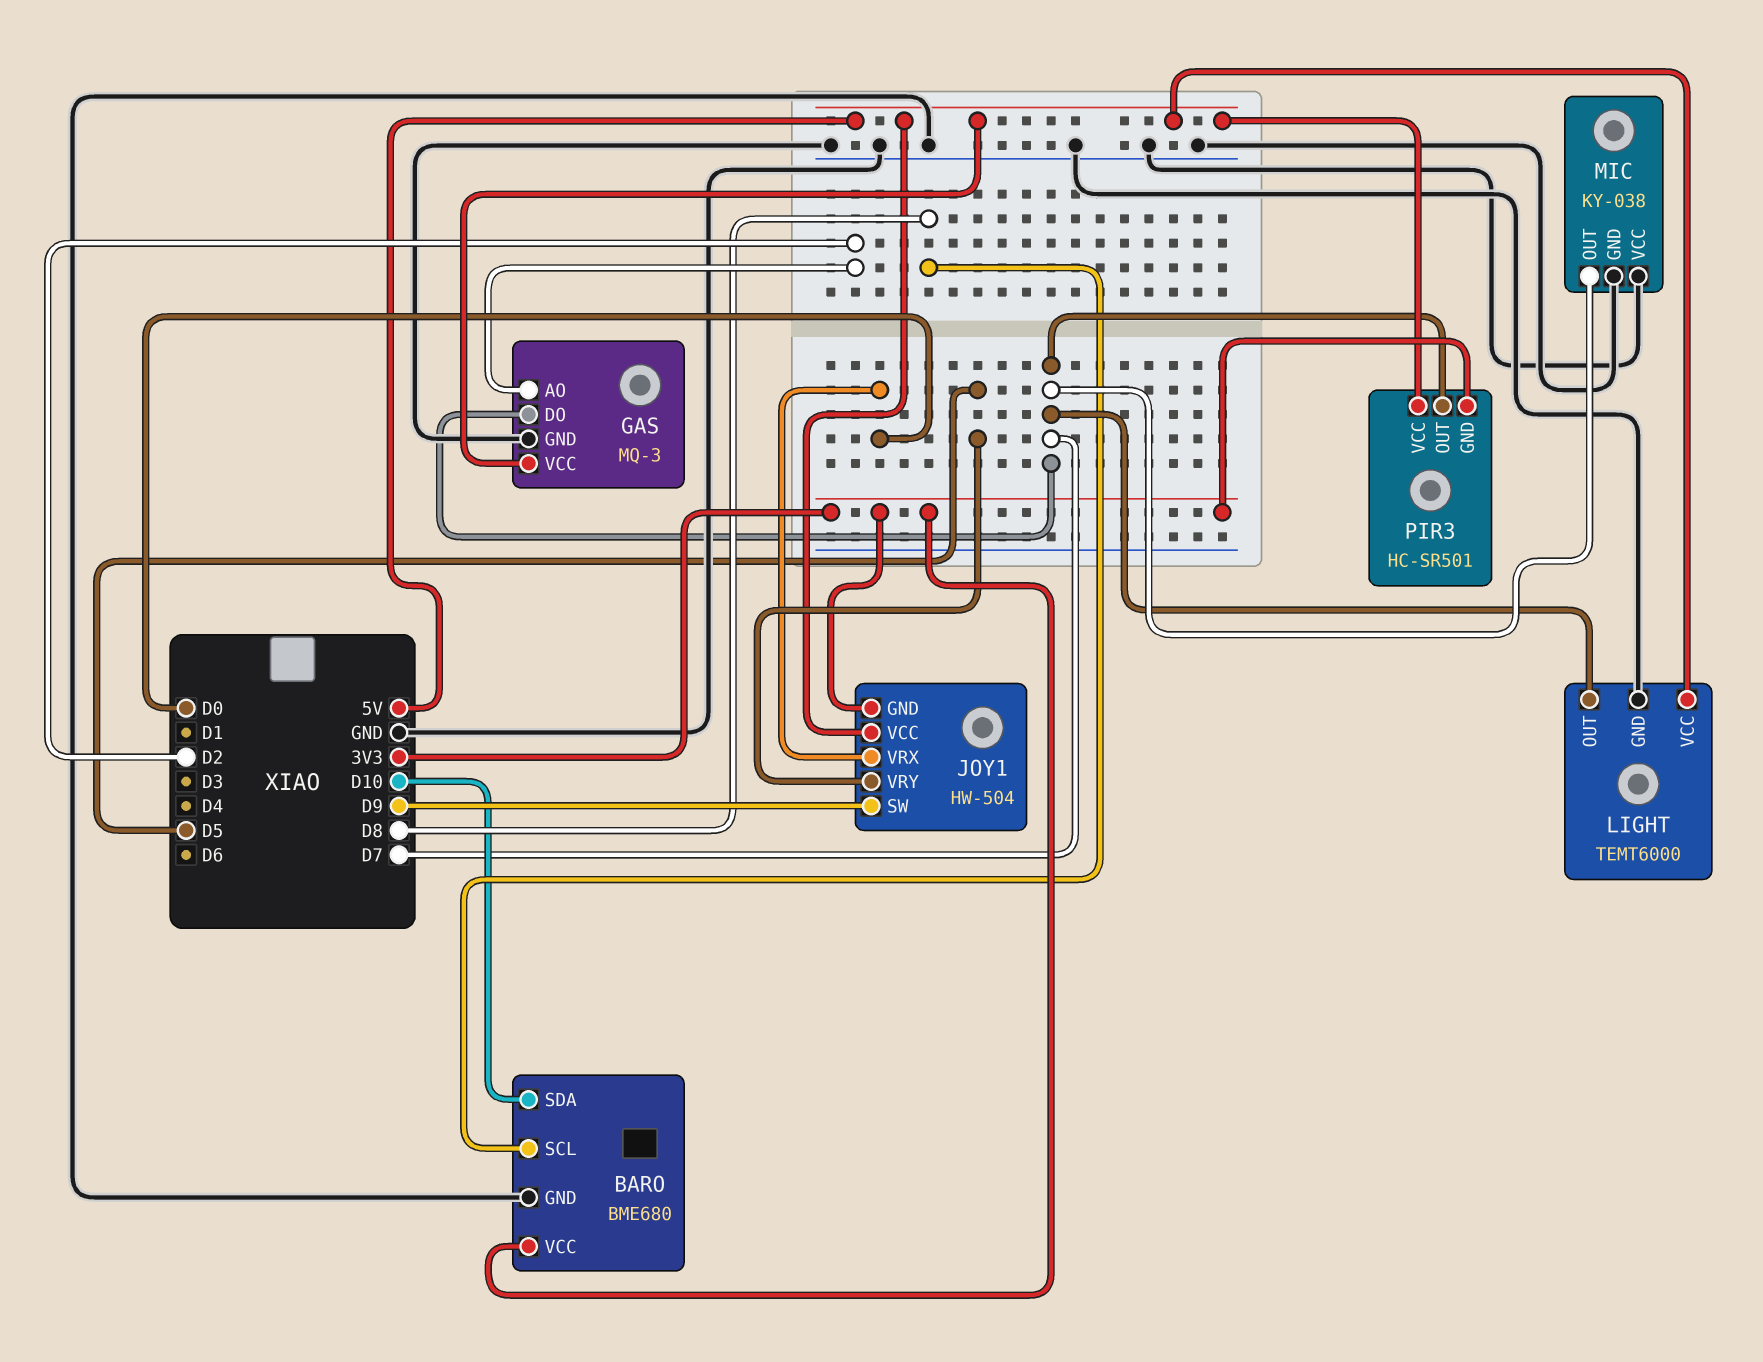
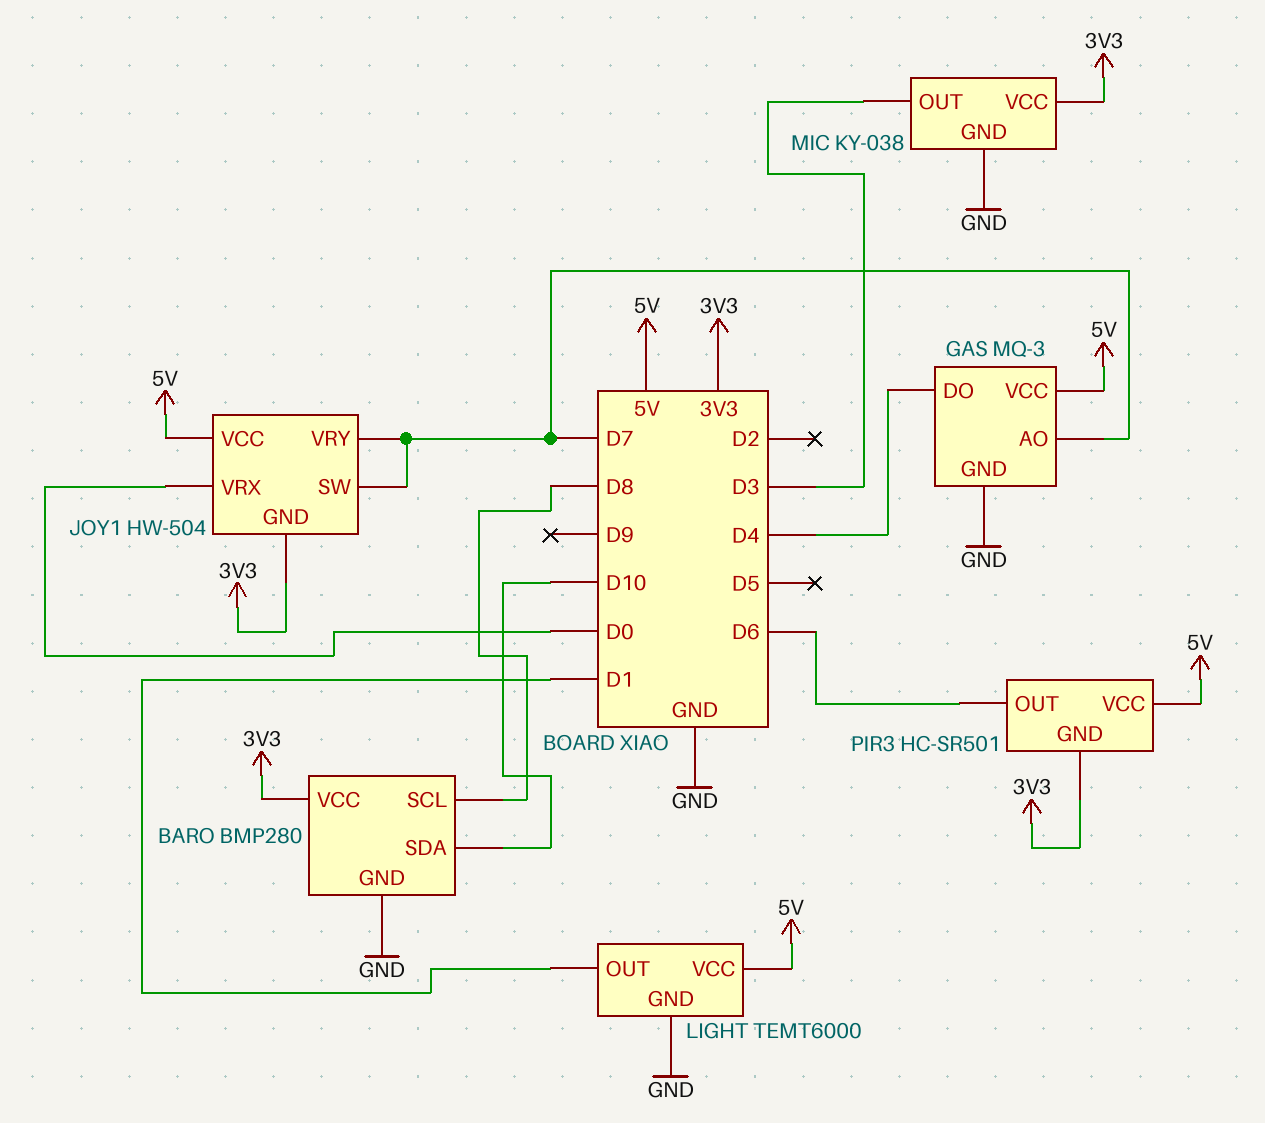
BARO: BME680 -> BMP280
GAS pin AO: D2 -> D7
GAS pin DO: D7 -> D4
JOY1 pin SW: D9 -> D7
JOY1 pin VRY: D5 -> D7
LIGHT pin OUT: D7 -> D1
MIC pin OUT: D7 -> D3
MIC pin VCC: GND -> 3V3
PIR3 pin OUT: D7 -> D6

